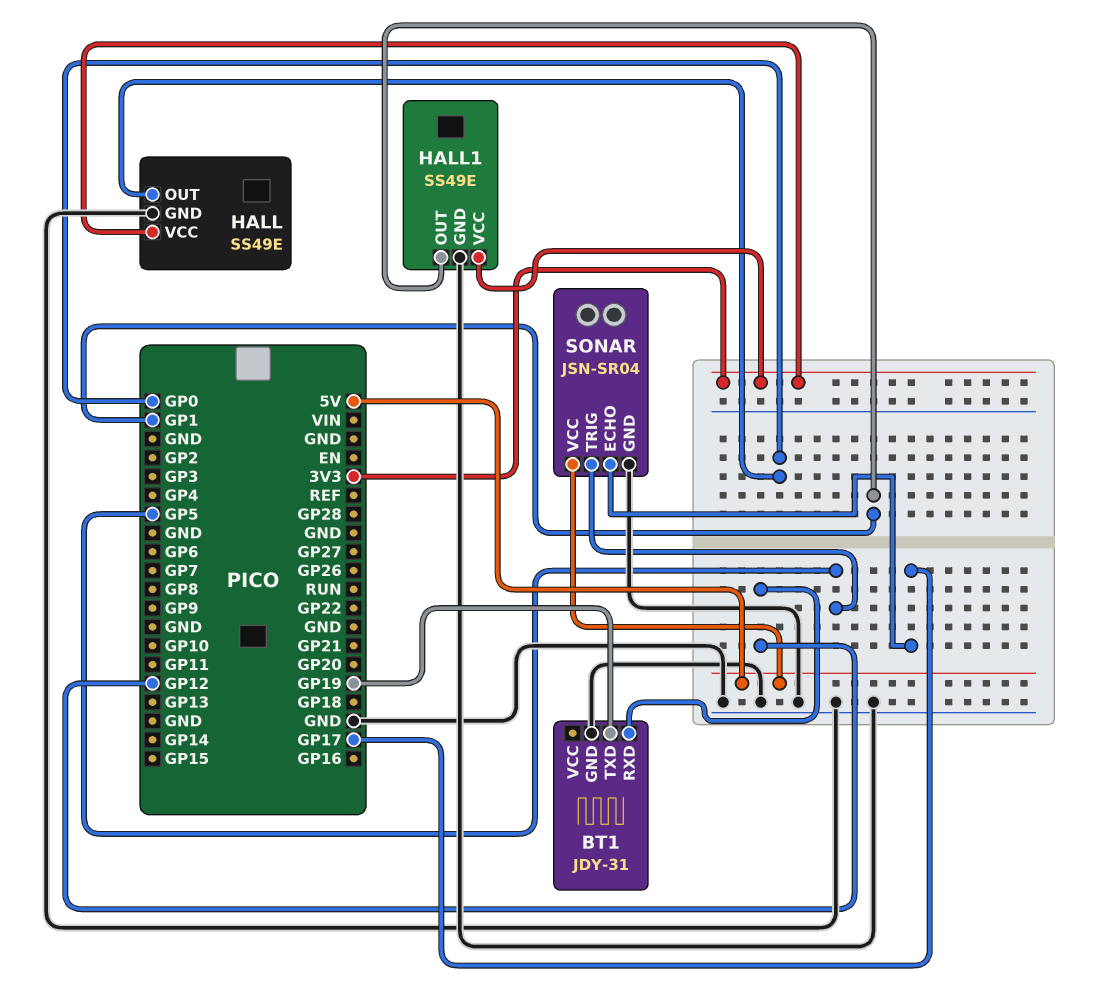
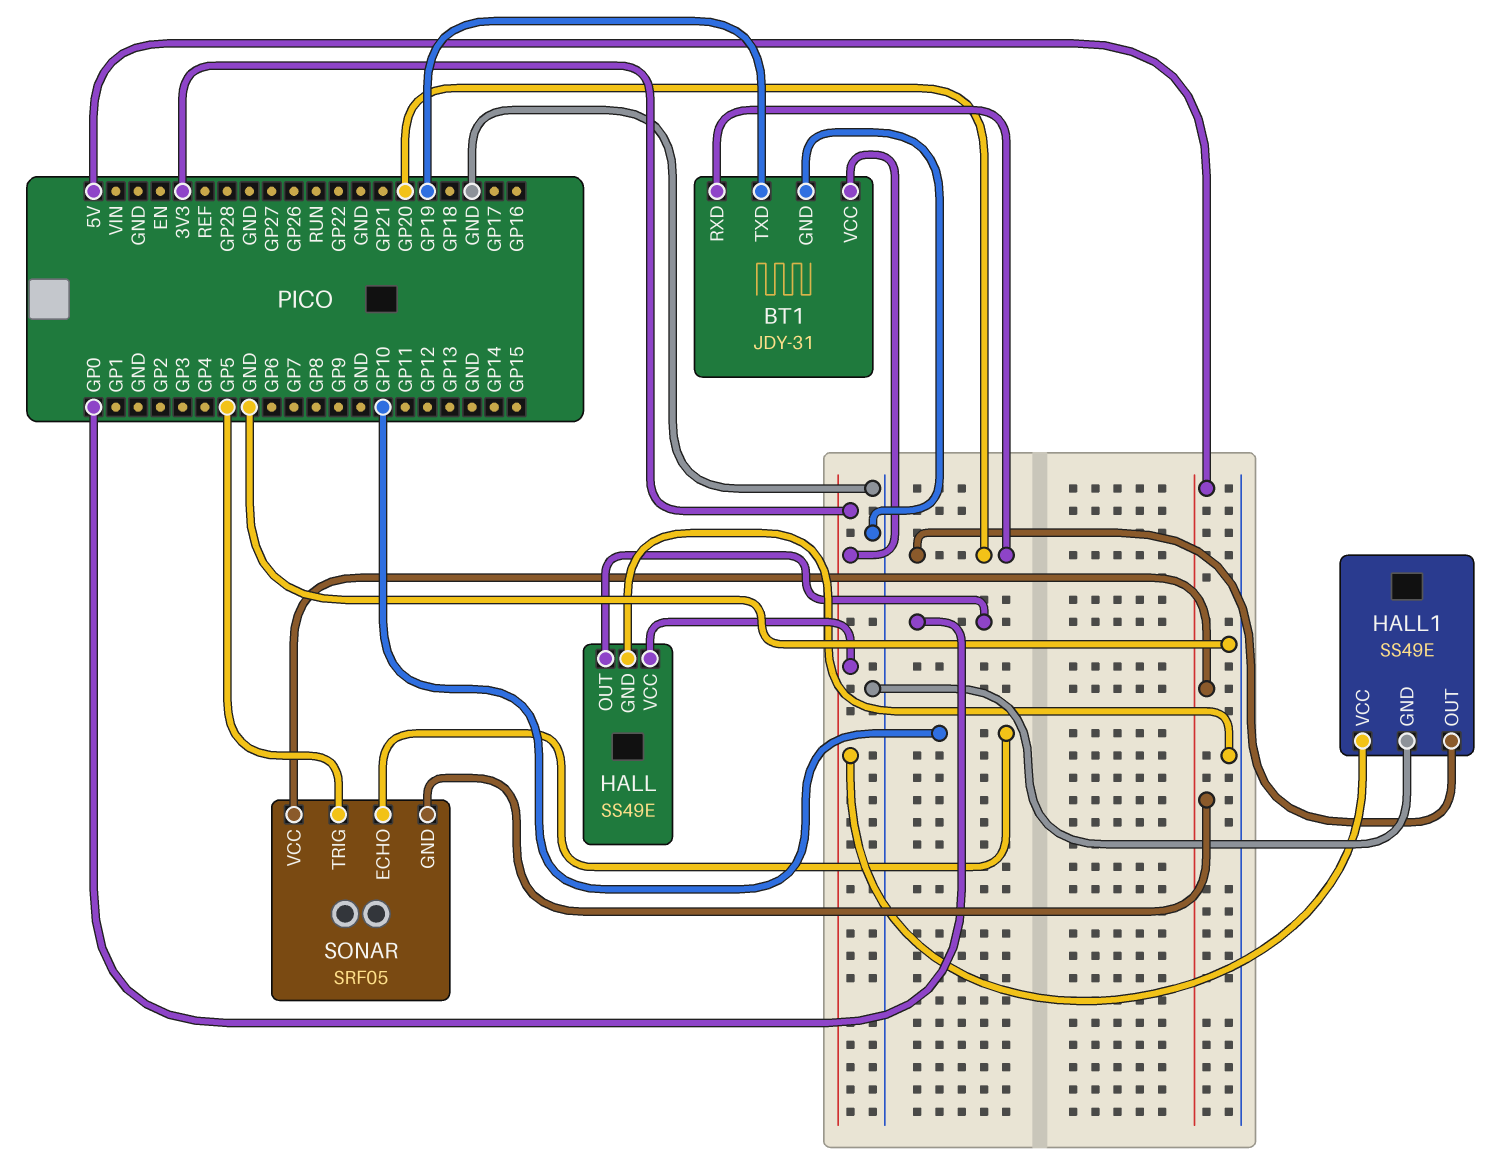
BT1 pin RXD: GP12 -> GP20
BT1 pin VCC: none -> 3V3
HALL1 pin OUT: GP1 -> GP20
SONAR: JSN-SR04 -> SRF05
SONAR pin ECHO: GP17 -> GP10
SONAR pin GND: GND -> 5V

